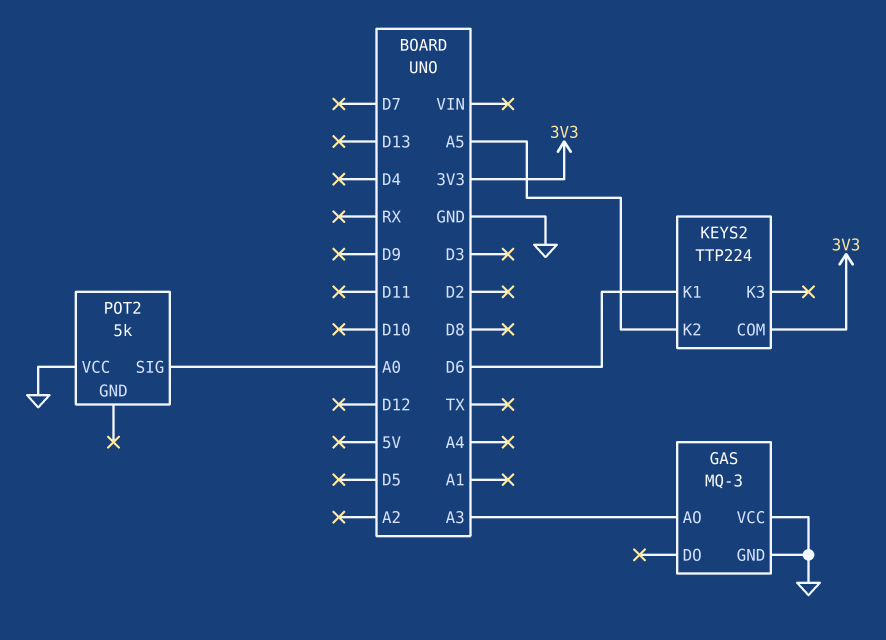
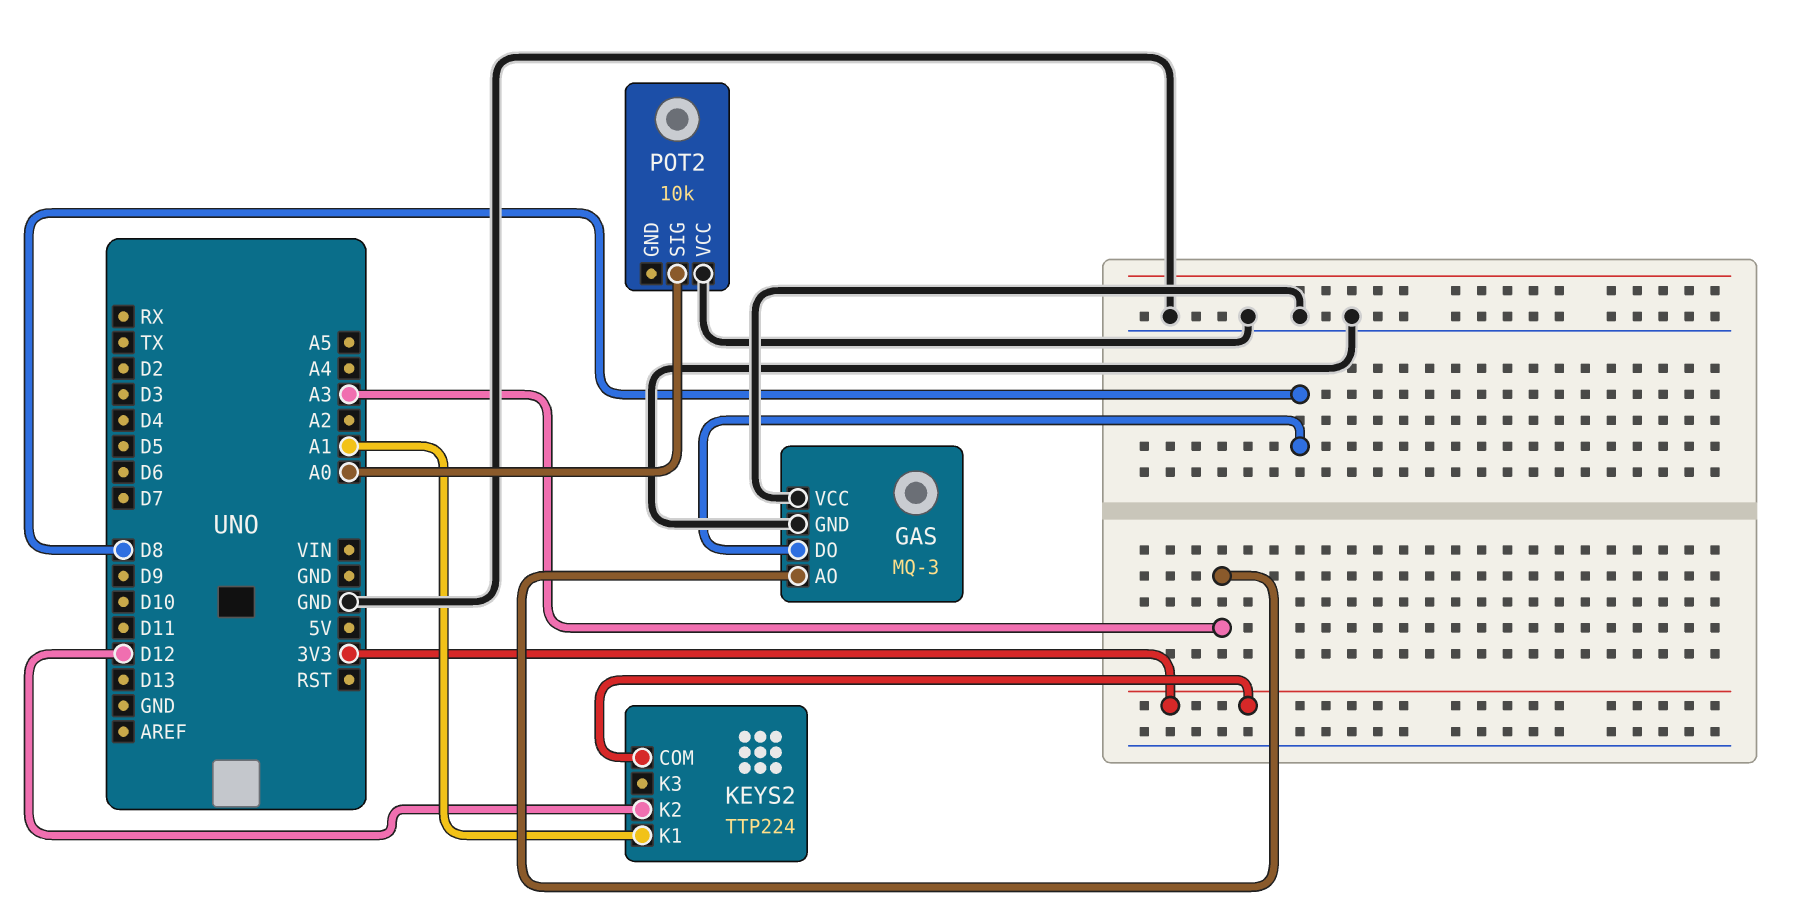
GAS pin DO: none -> D8
KEYS2 pin K1: D6 -> A1
KEYS2 pin K2: A5 -> D12
POT2: 5k -> 10k

